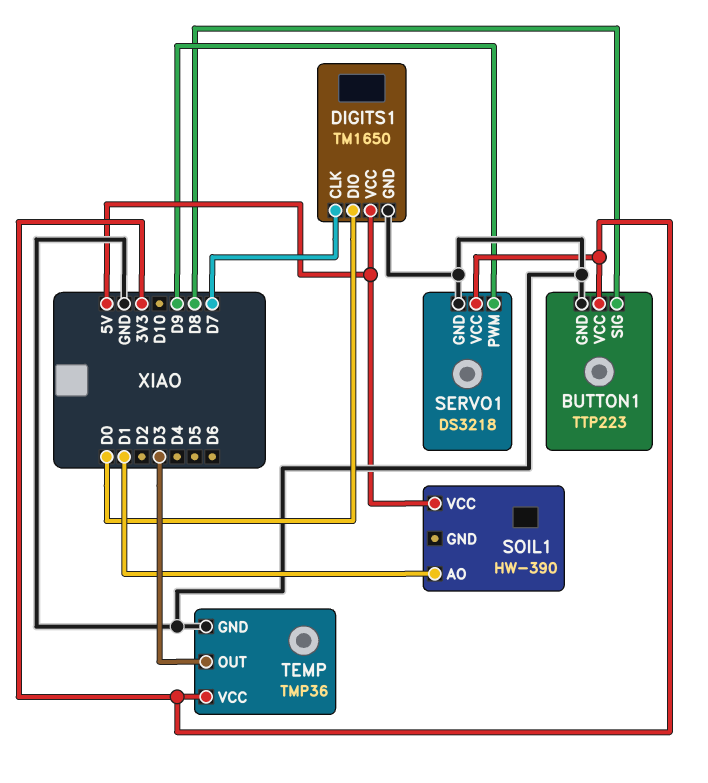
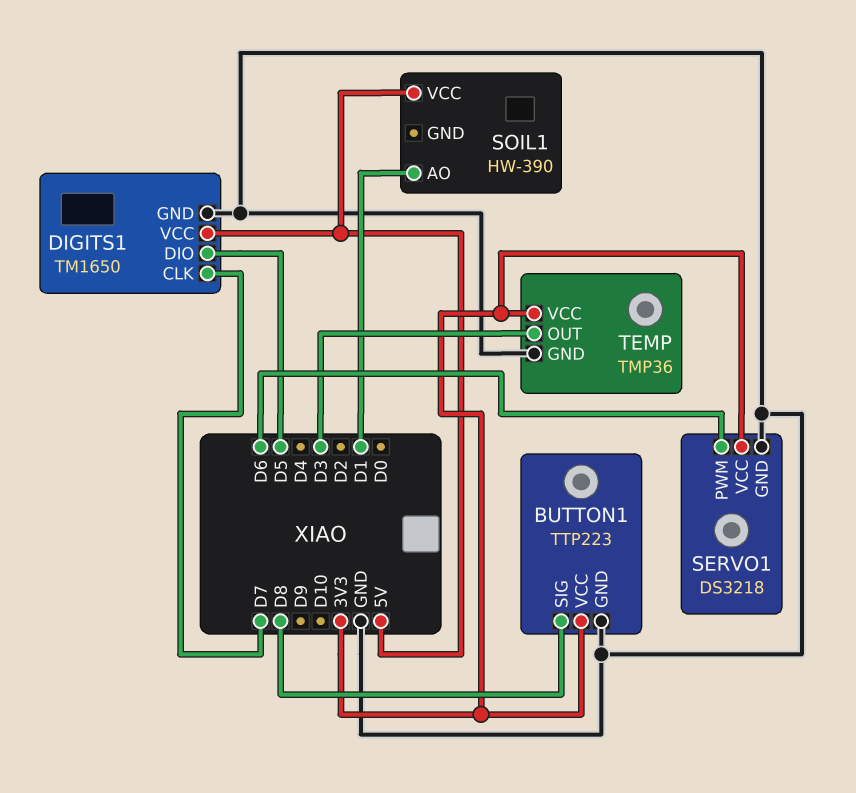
DIGITS1 pin DIO: D0 -> D5
SERVO1 pin PWM: D9 -> D6

